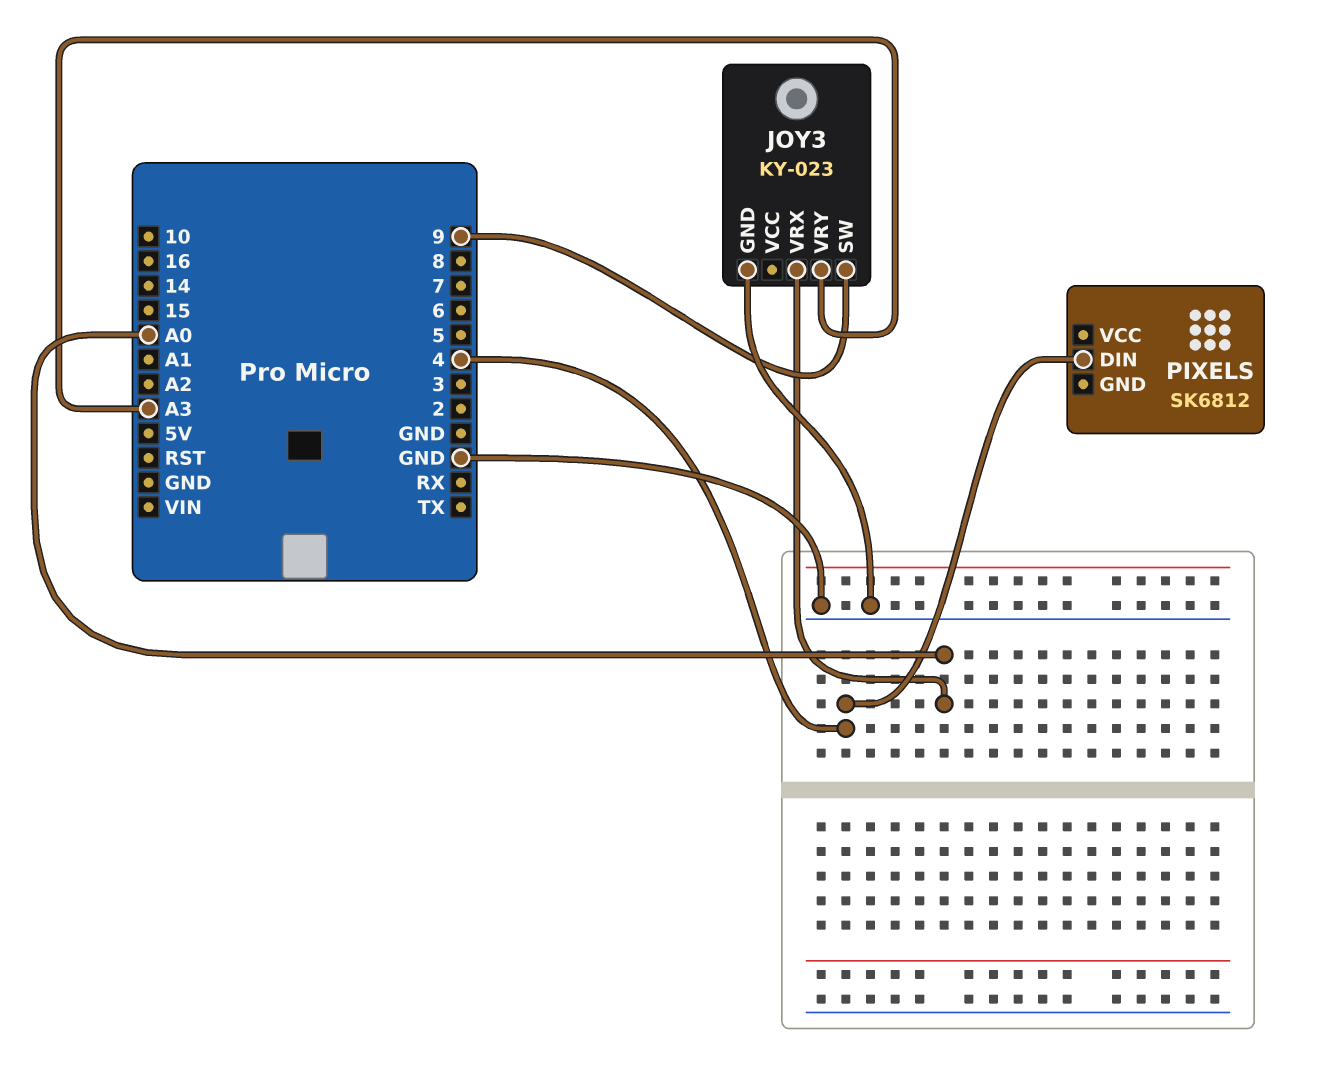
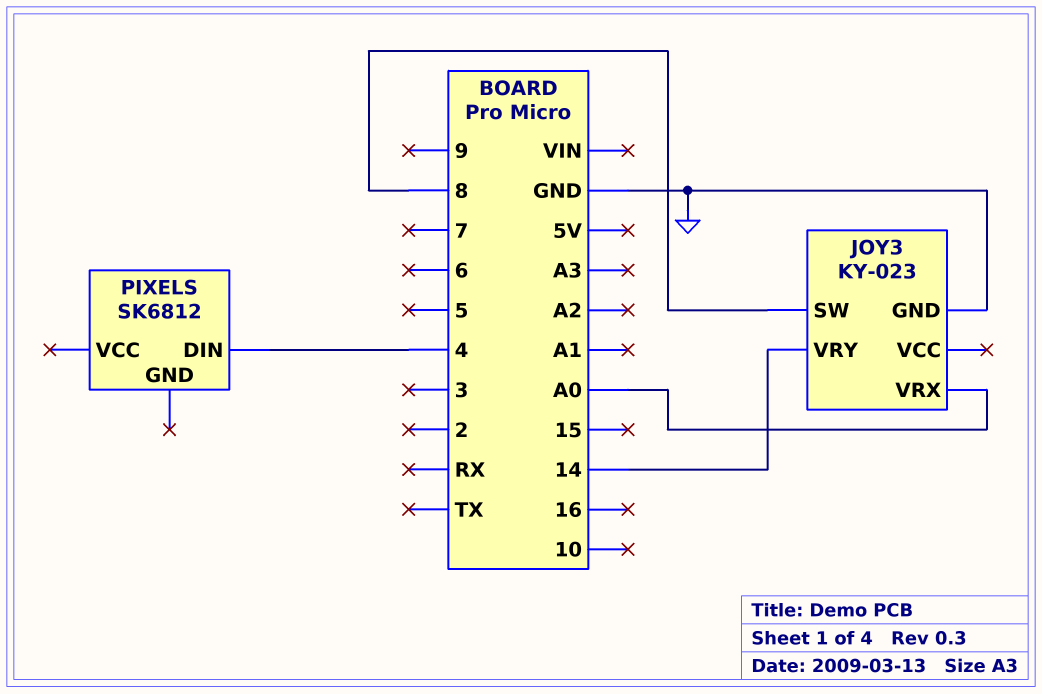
JOY3 pin SW: 9 -> 8
JOY3 pin VRY: A3 -> 14

